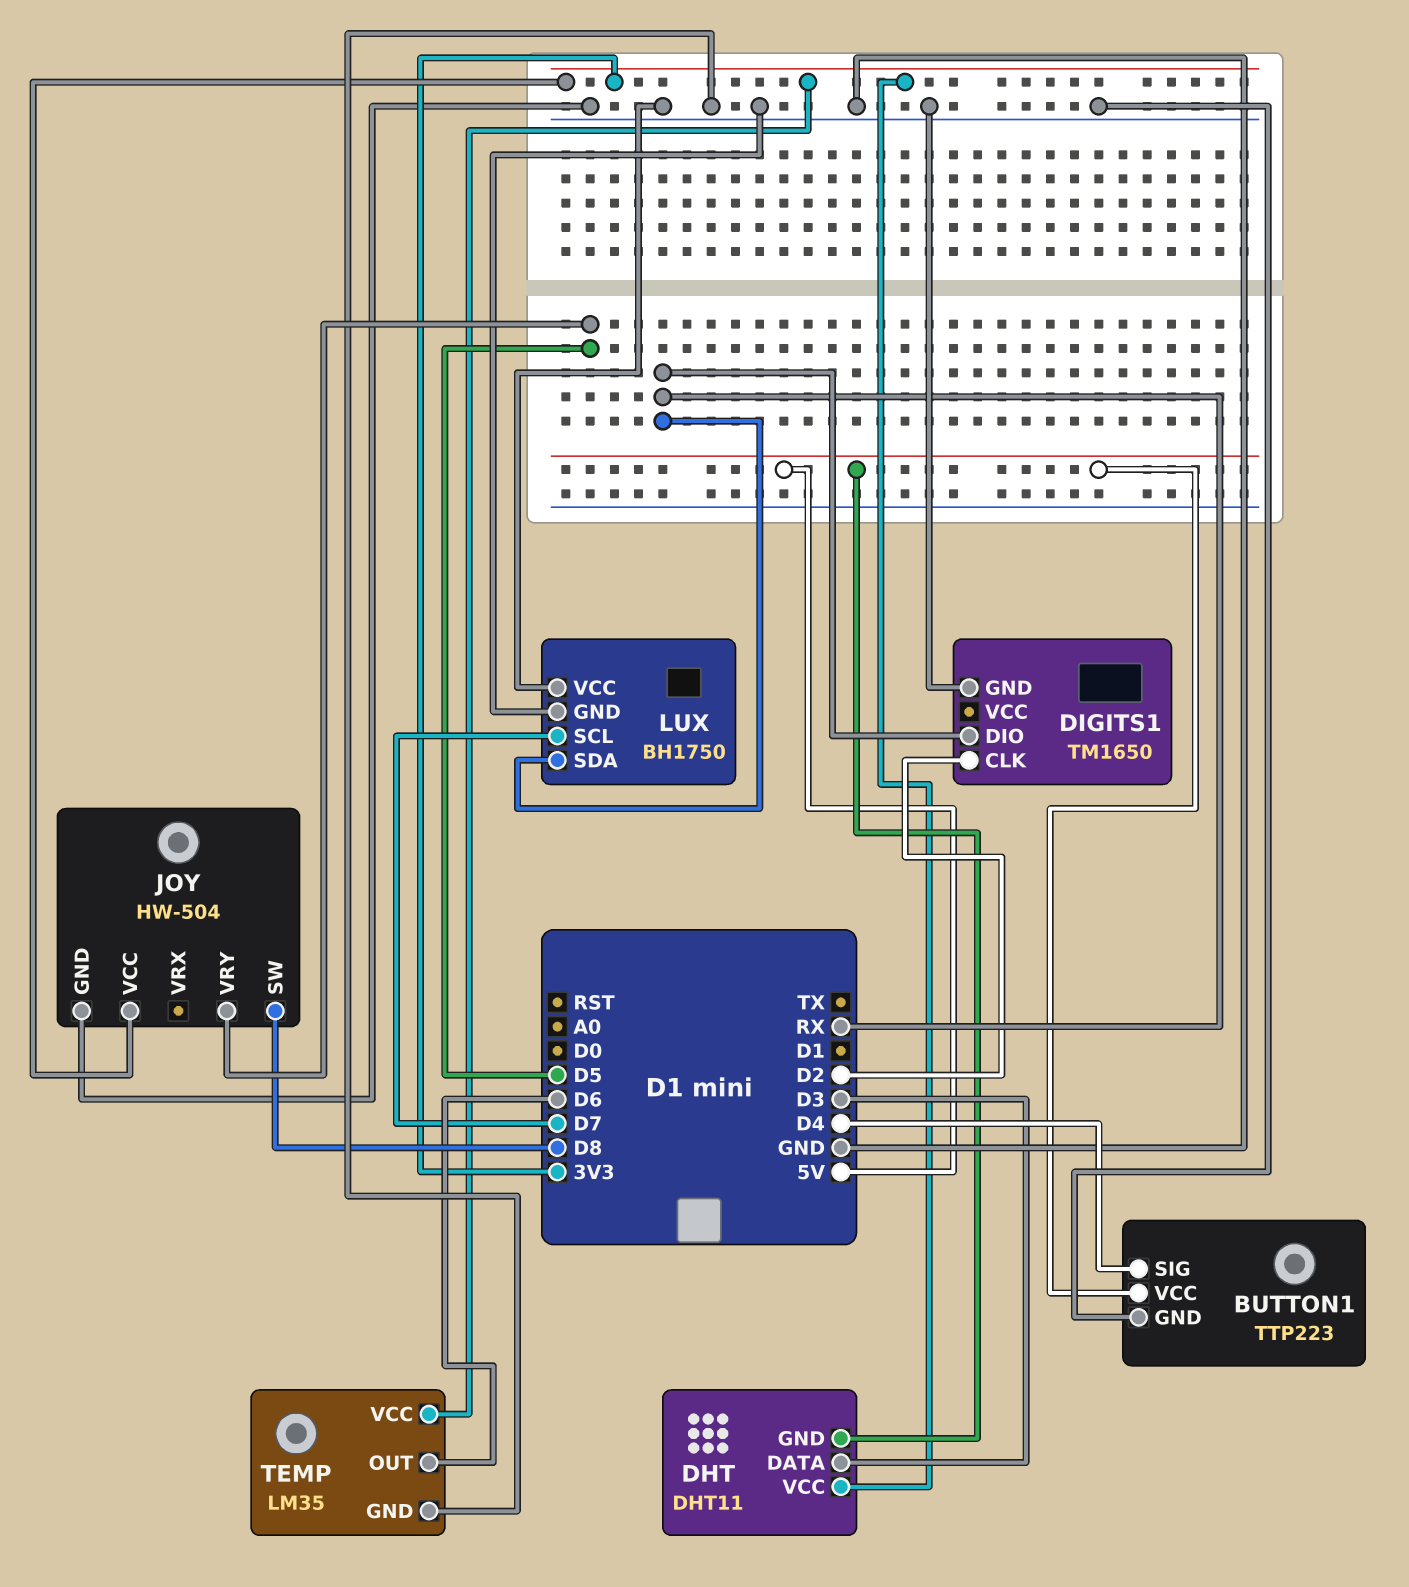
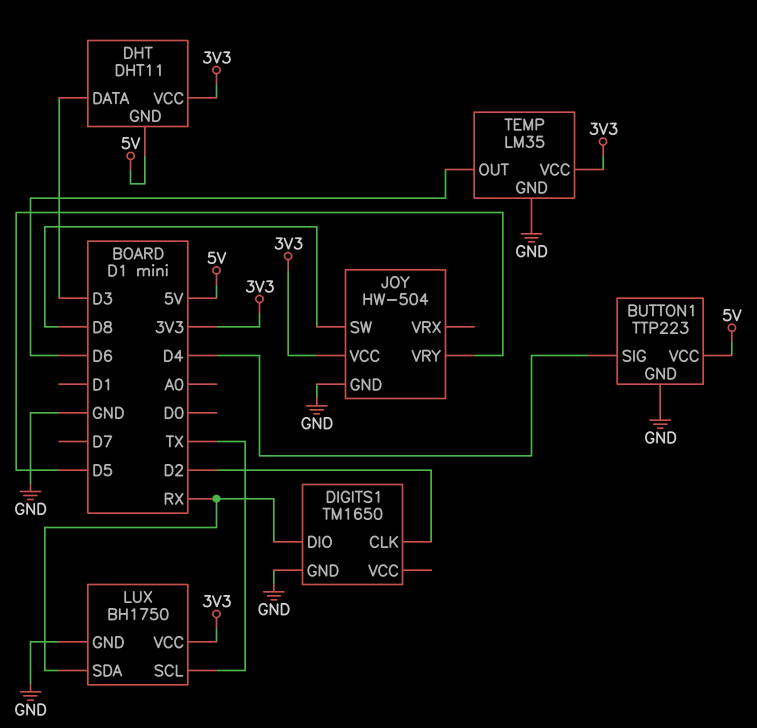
LUX pin SCL: D7 -> TX
LUX pin VCC: GND -> 3V3

